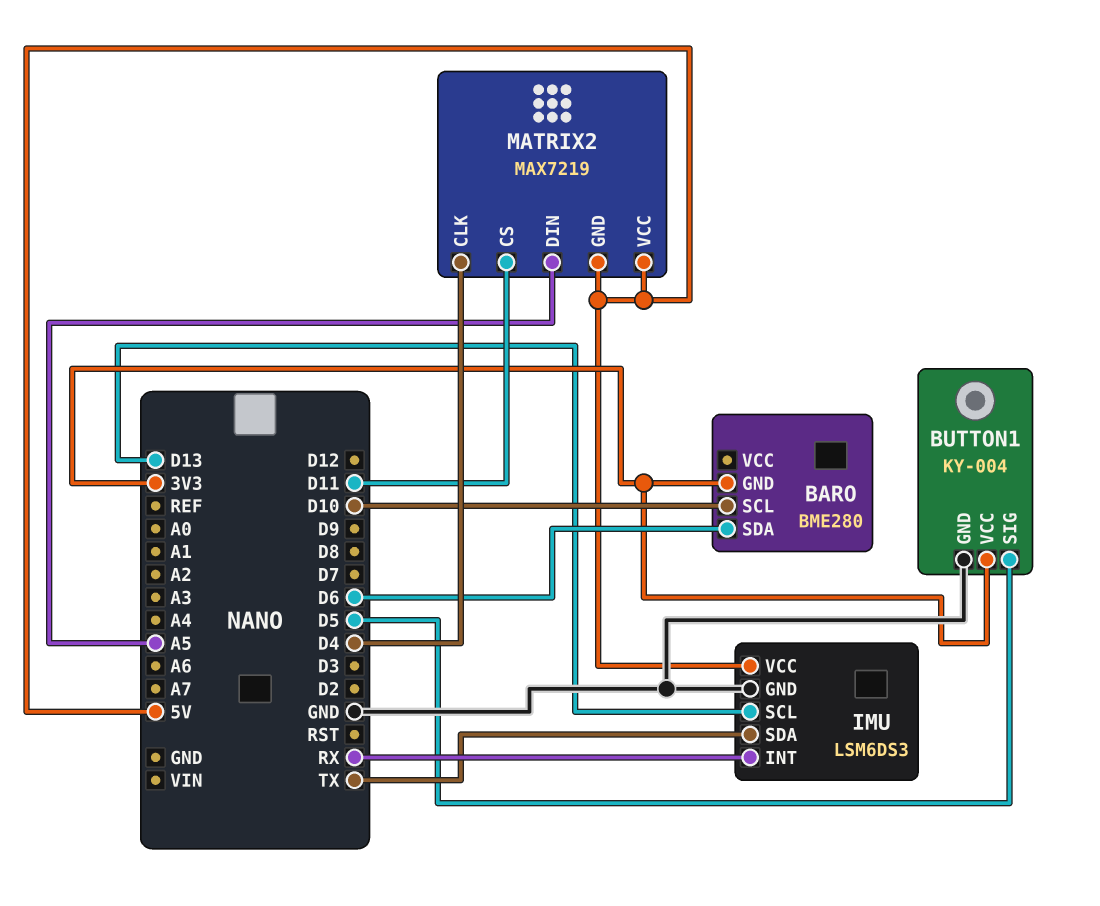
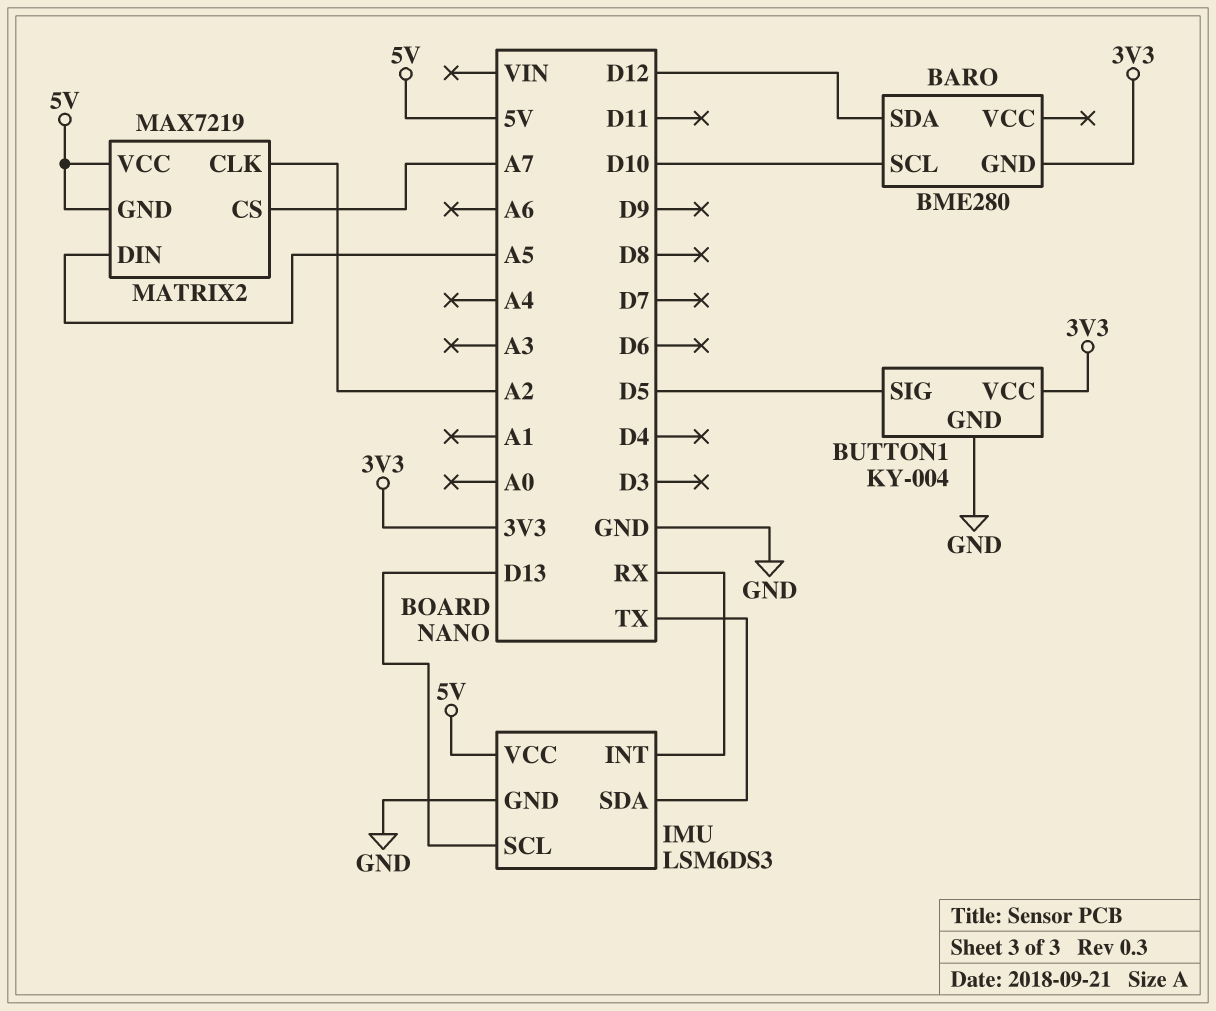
BARO pin SDA: D6 -> D12
MATRIX2 pin CLK: D4 -> A2
MATRIX2 pin CS: D11 -> A7

